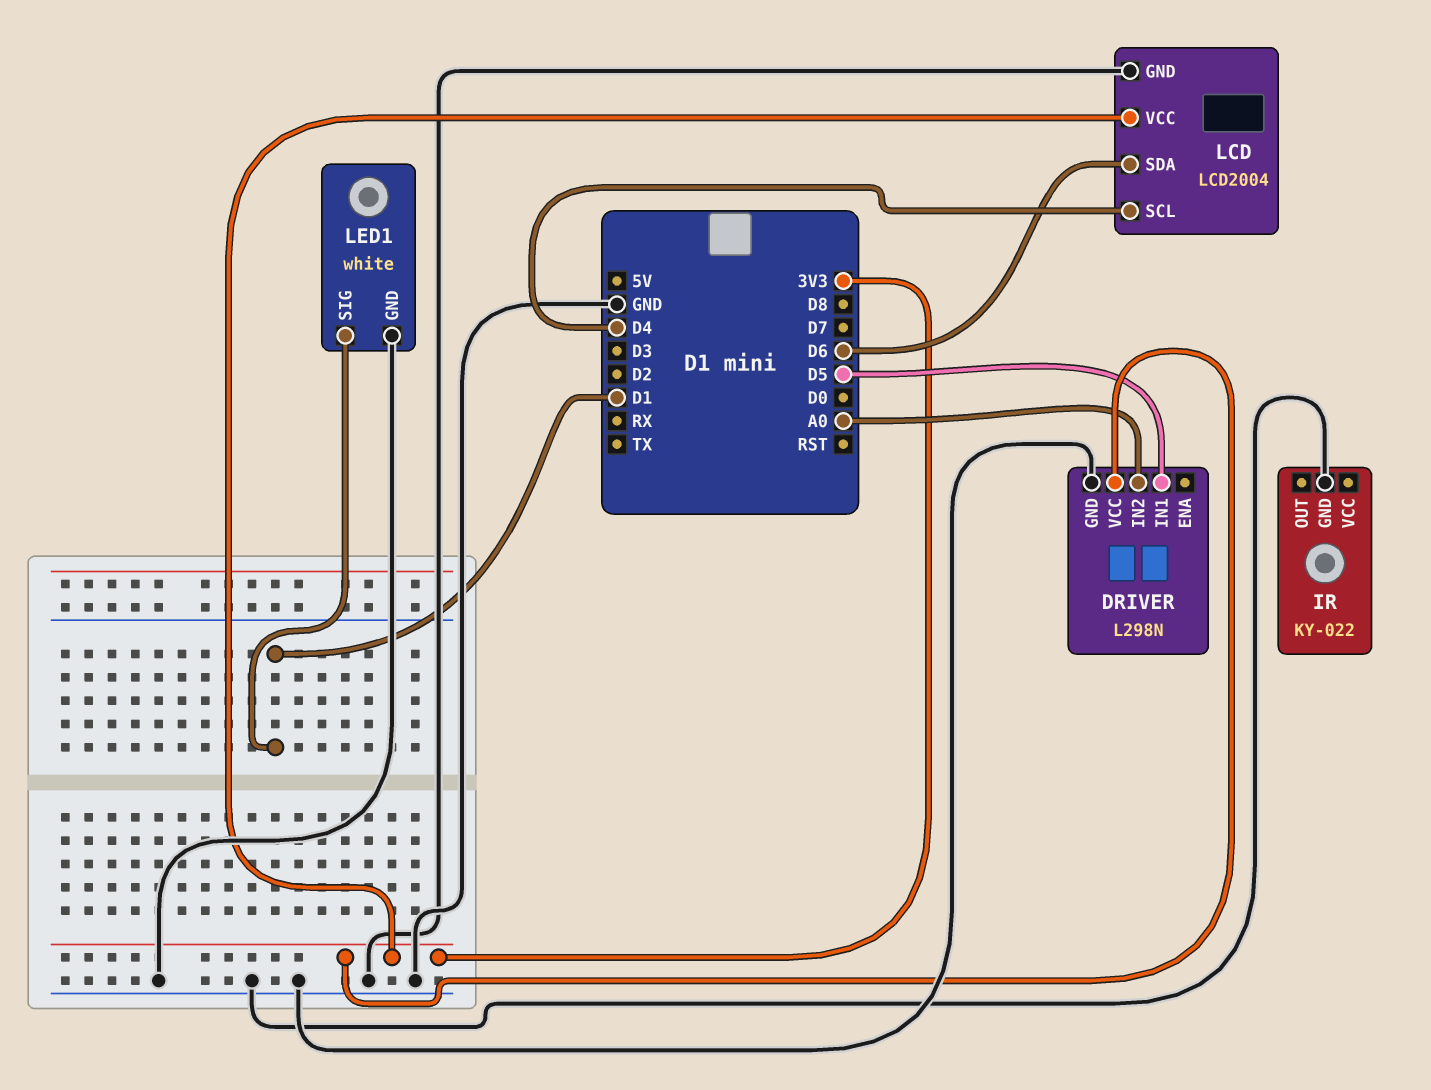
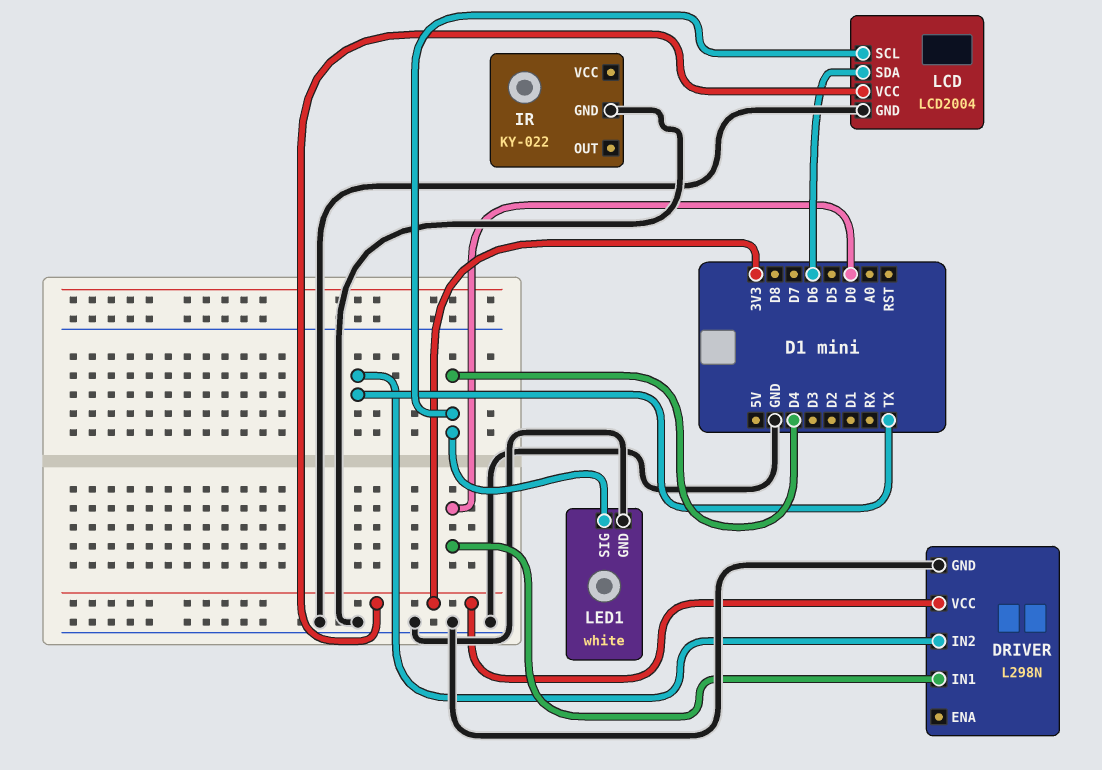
DRIVER pin IN1: D5 -> D0
DRIVER pin IN2: A0 -> TX
LED1 pin SIG: D1 -> D4

